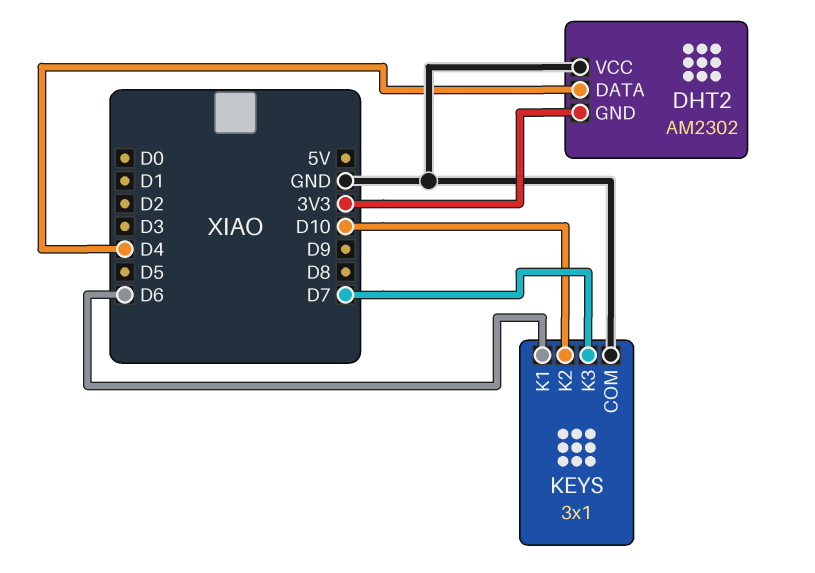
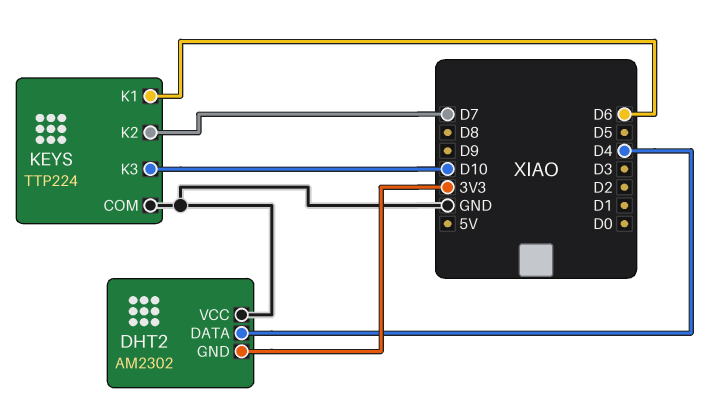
KEYS: 3x1 -> TTP224
KEYS pin K2: D10 -> D7
KEYS pin K3: D7 -> D10

